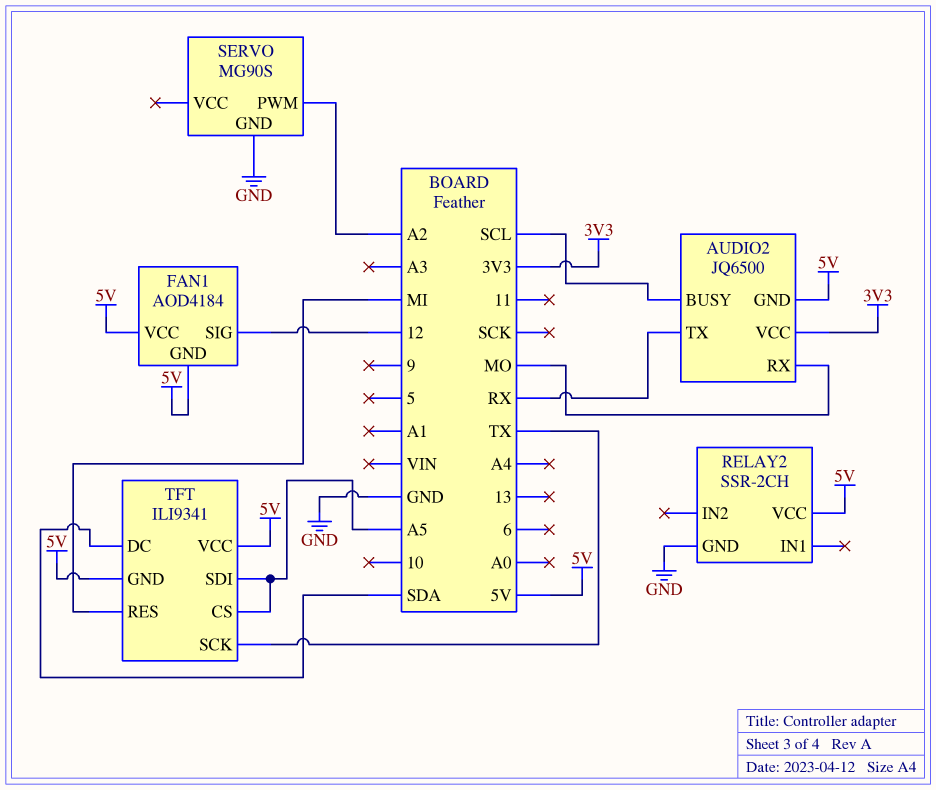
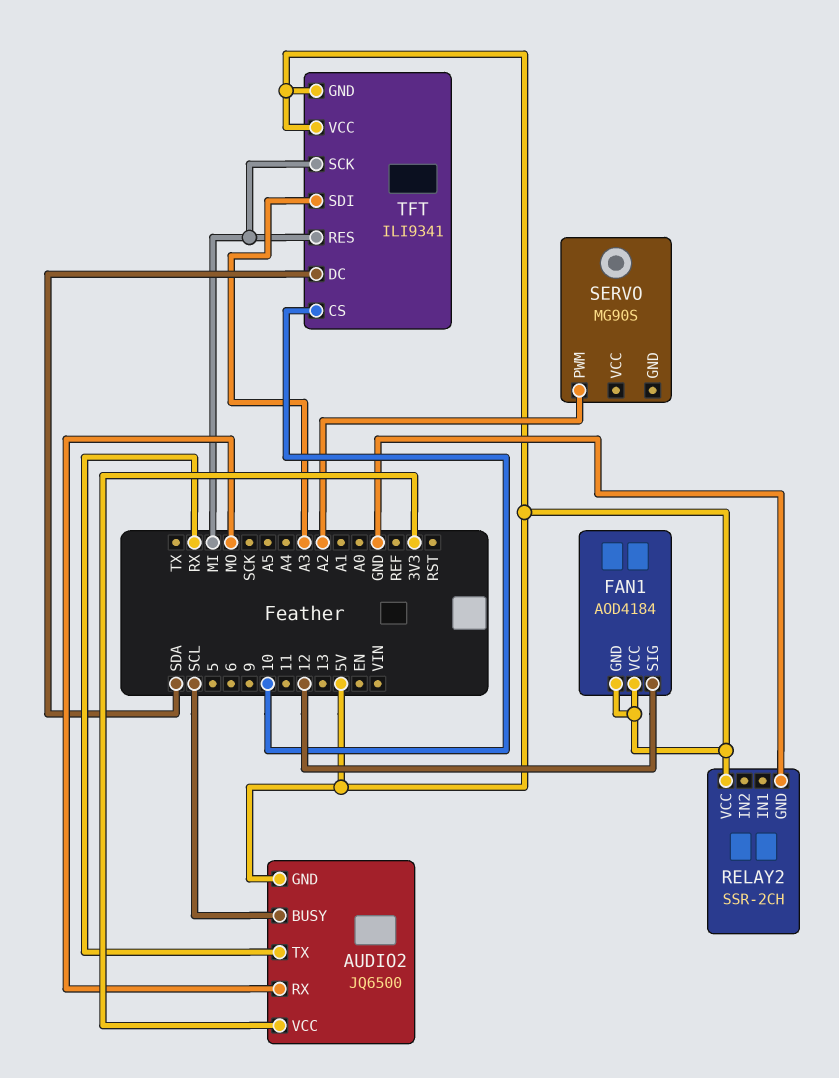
SERVO pin GND: GND -> none
TFT pin CS: A5 -> 10
TFT pin SCK: TX -> MI
TFT pin SDI: A5 -> A3

